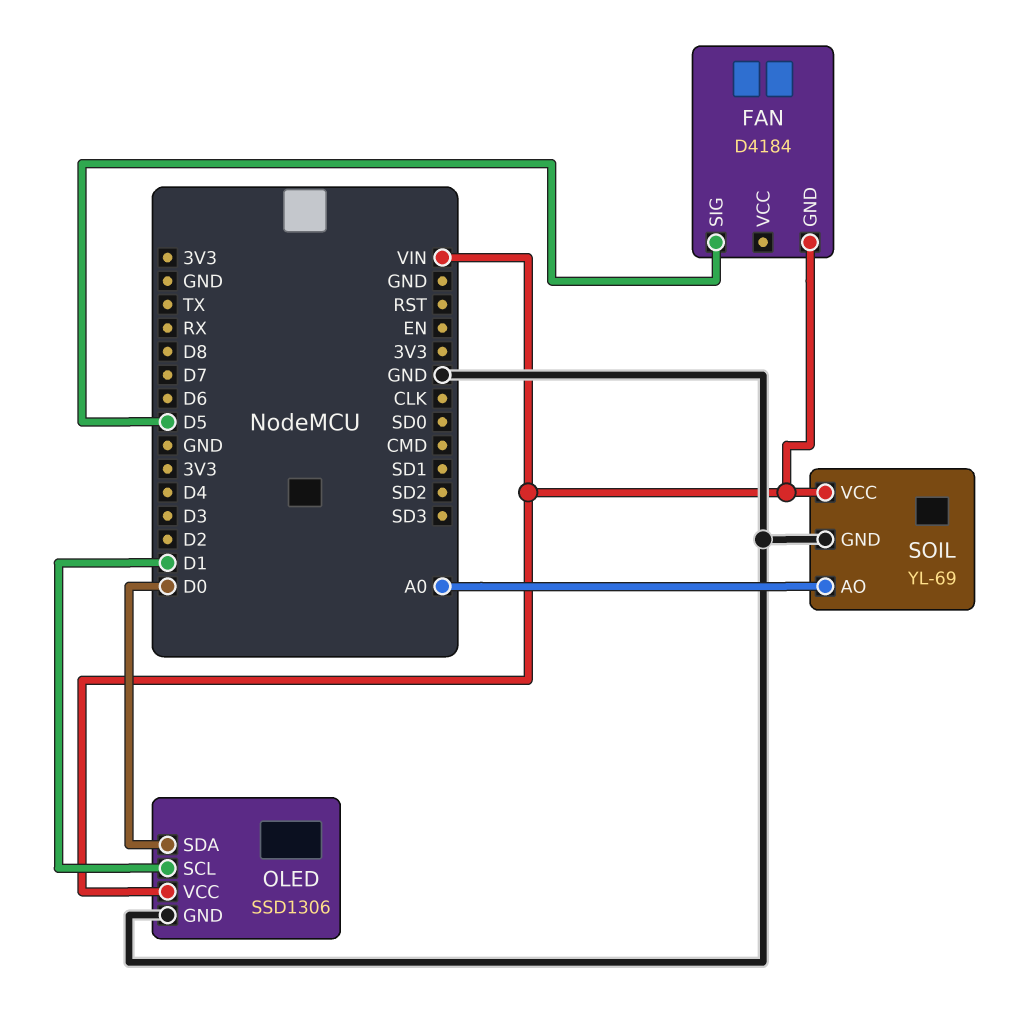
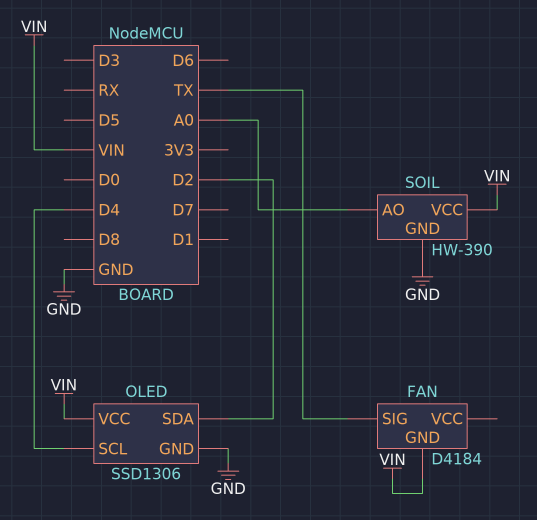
FAN pin SIG: D5 -> TX
OLED pin SCL: D1 -> D4
OLED pin SDA: D0 -> D2
SOIL: YL-69 -> HW-390

